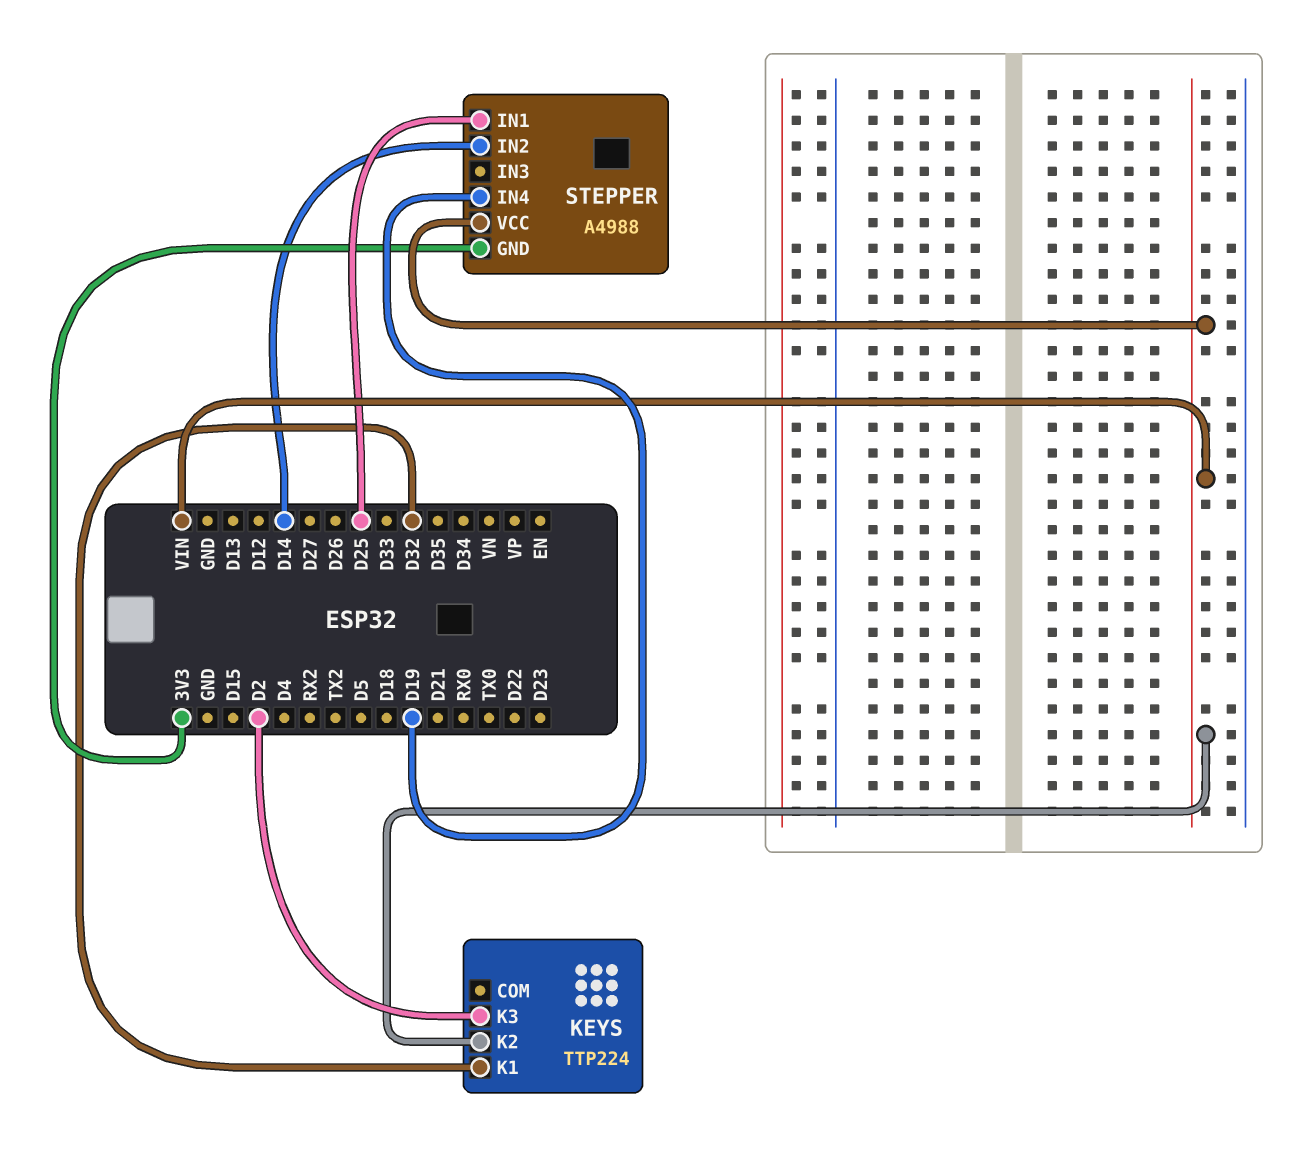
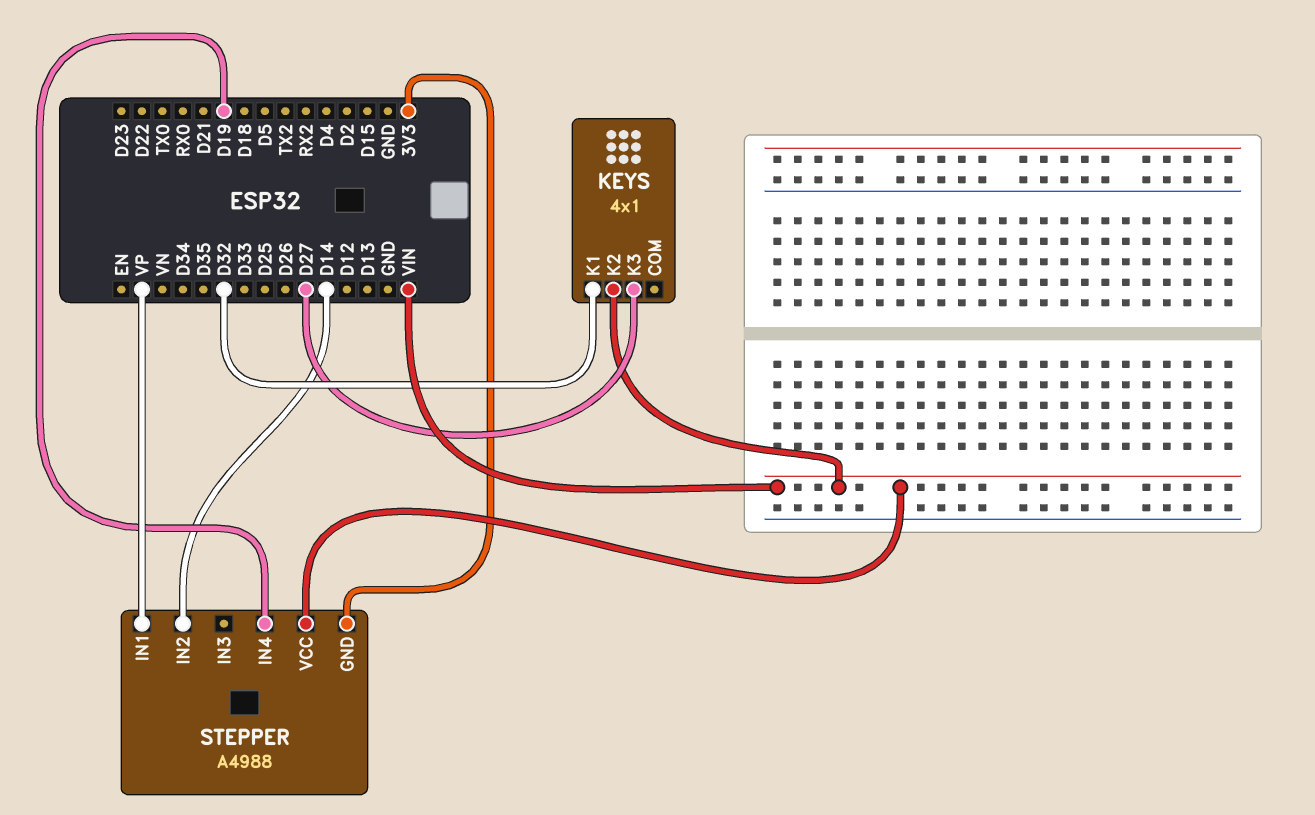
KEYS: TTP224 -> 4x1
KEYS pin K3: D2 -> D27
STEPPER pin IN1: D25 -> VP

